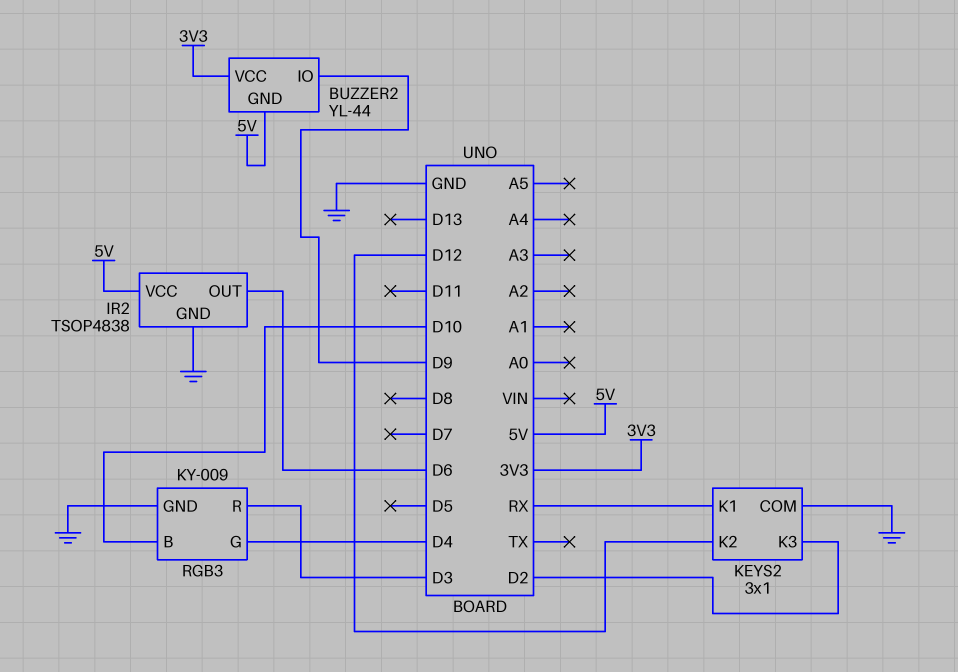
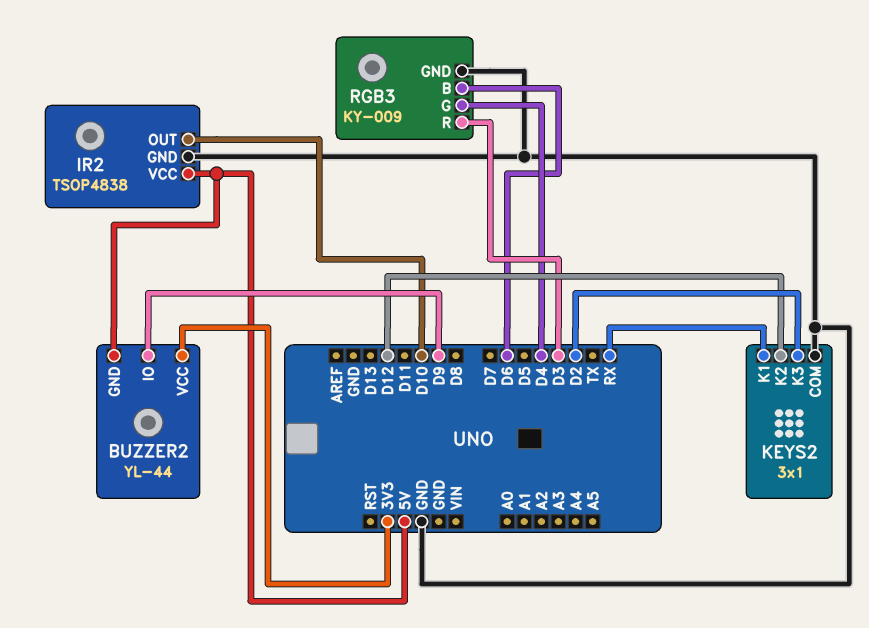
IR2 pin OUT: D6 -> D10
RGB3 pin B: D10 -> D6

